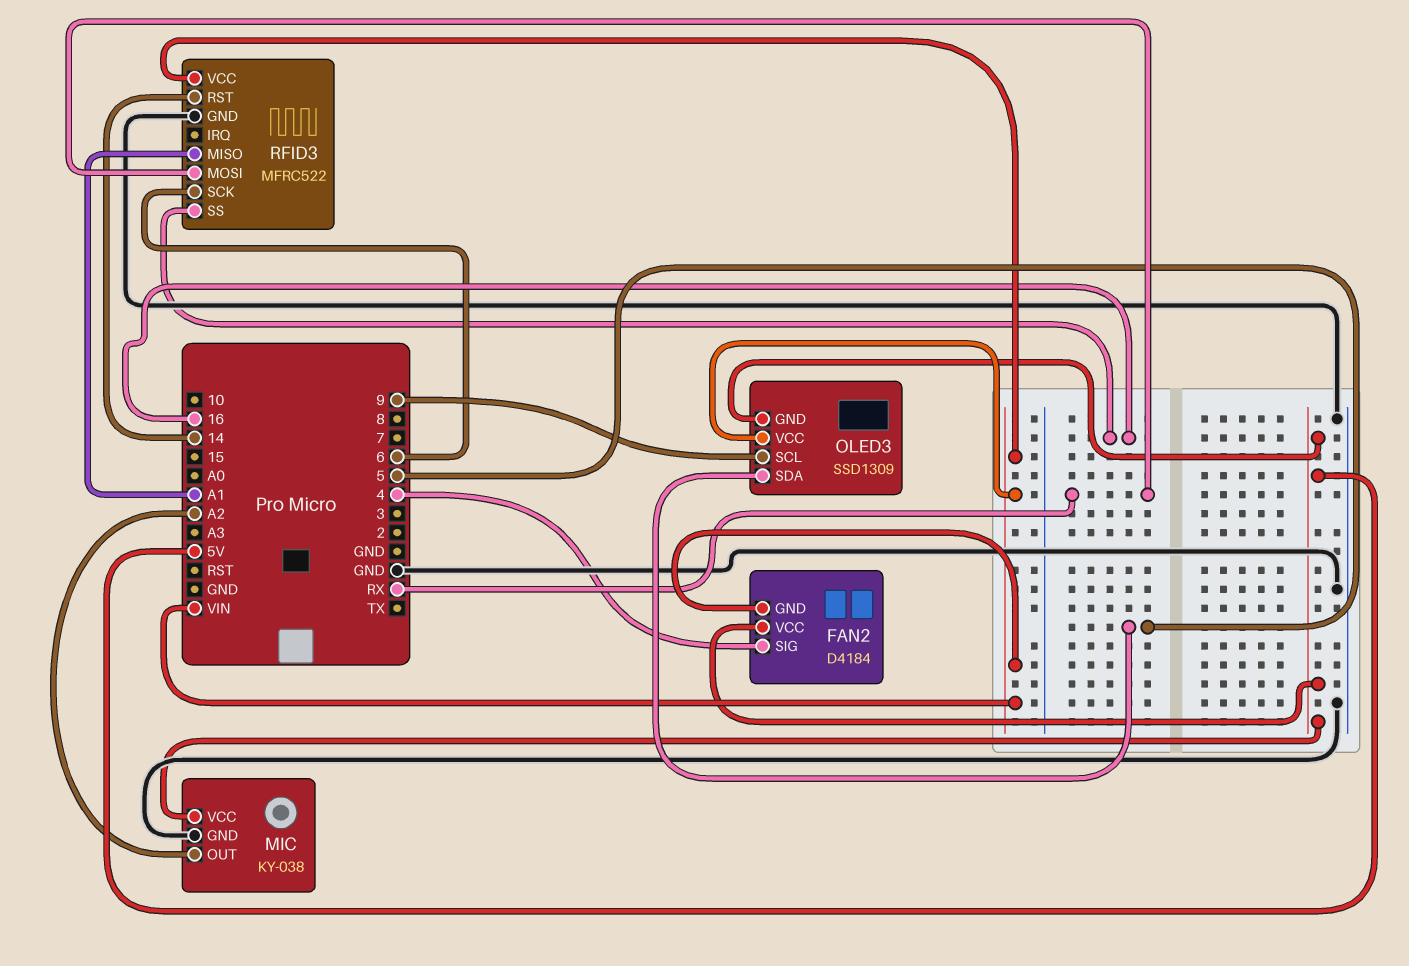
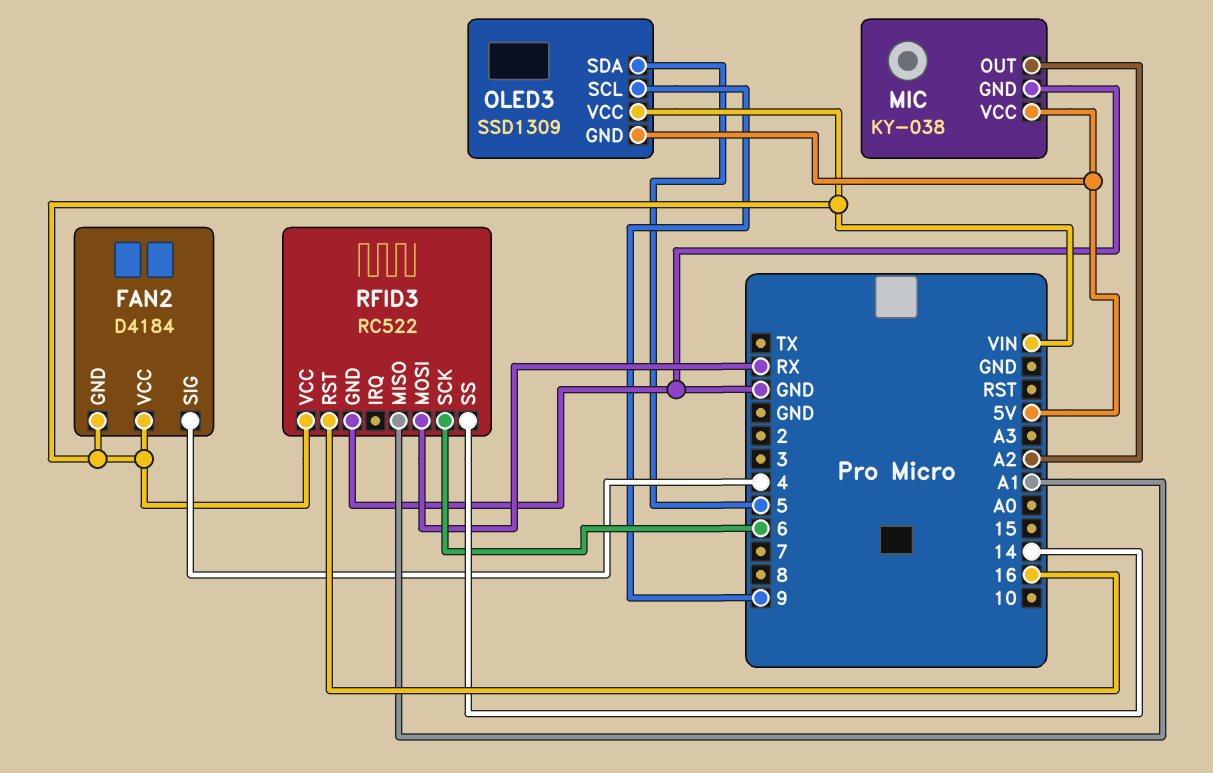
FAN2 pin VCC: 5V -> VIN
RFID3: MFRC522 -> RC522
RFID3 pin RST: 14 -> 16
RFID3 pin SS: 16 -> 14

